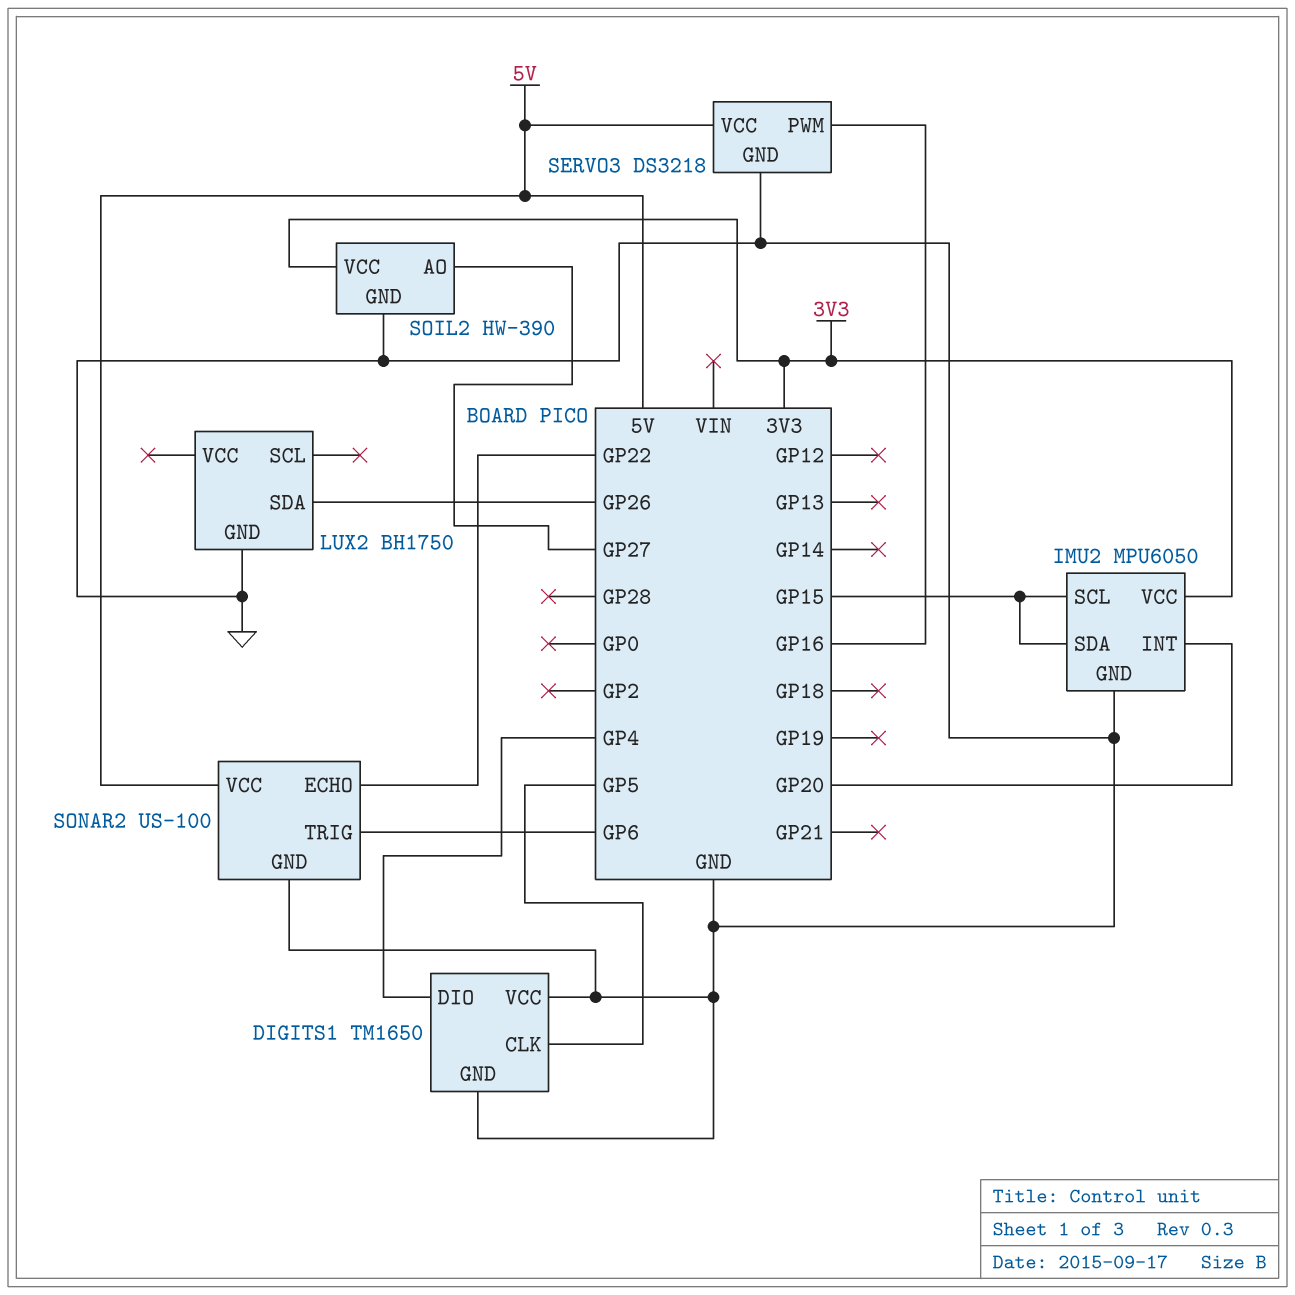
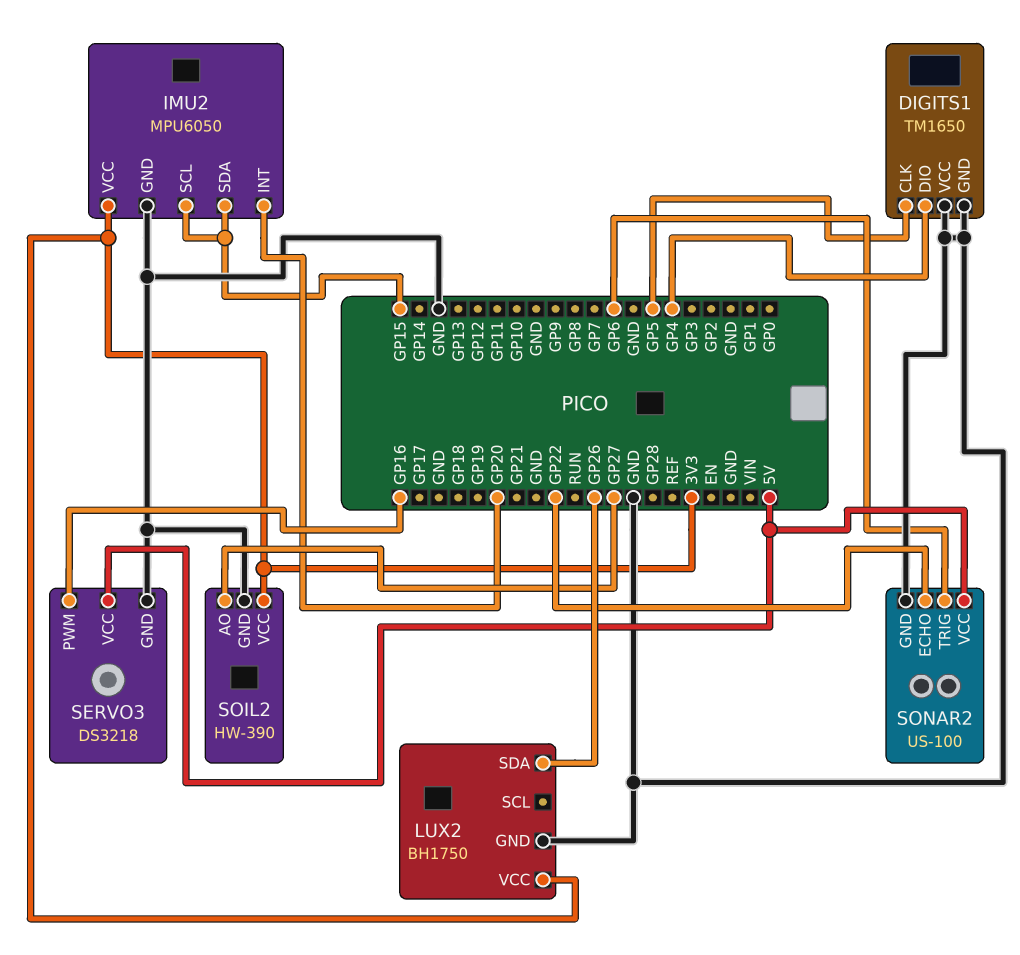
LUX2 pin VCC: none -> 3V3

